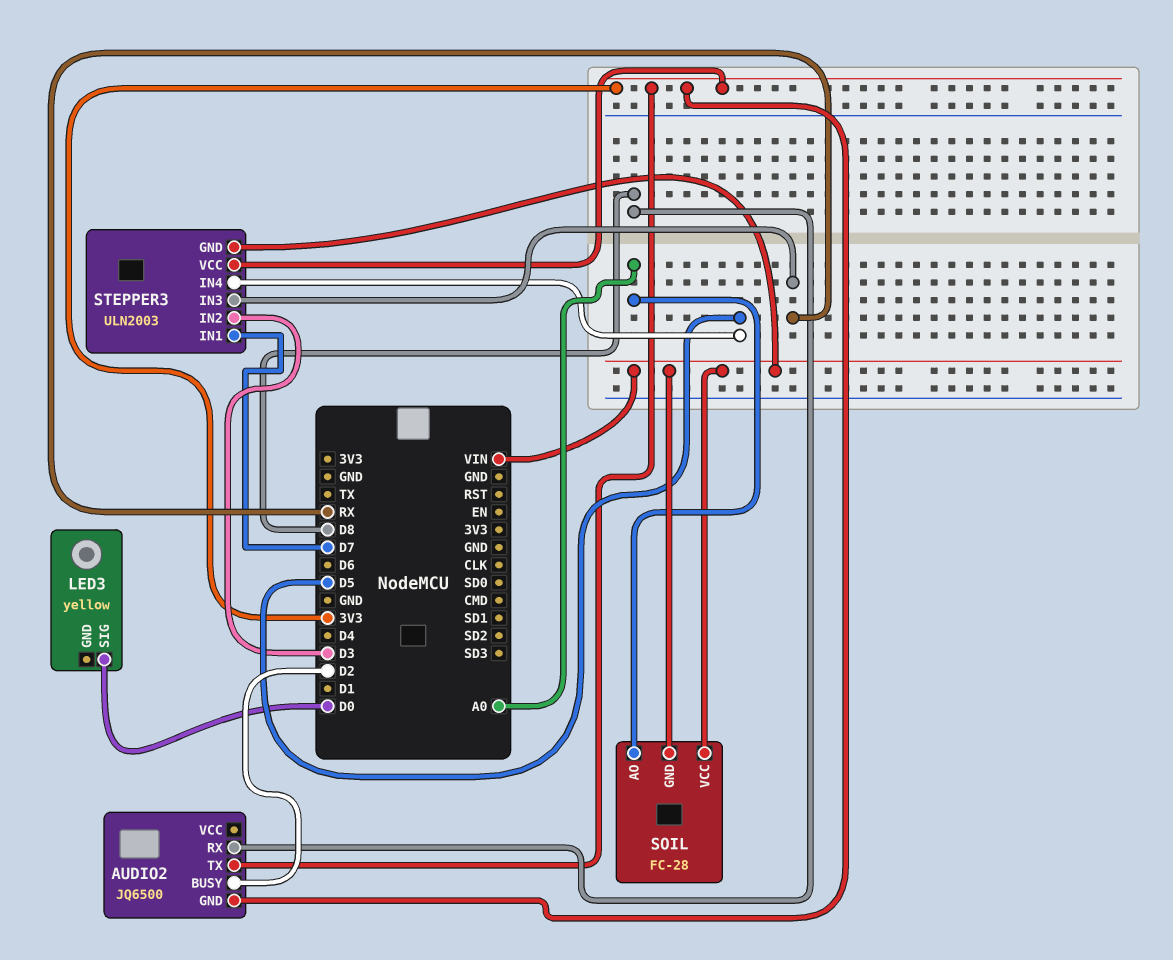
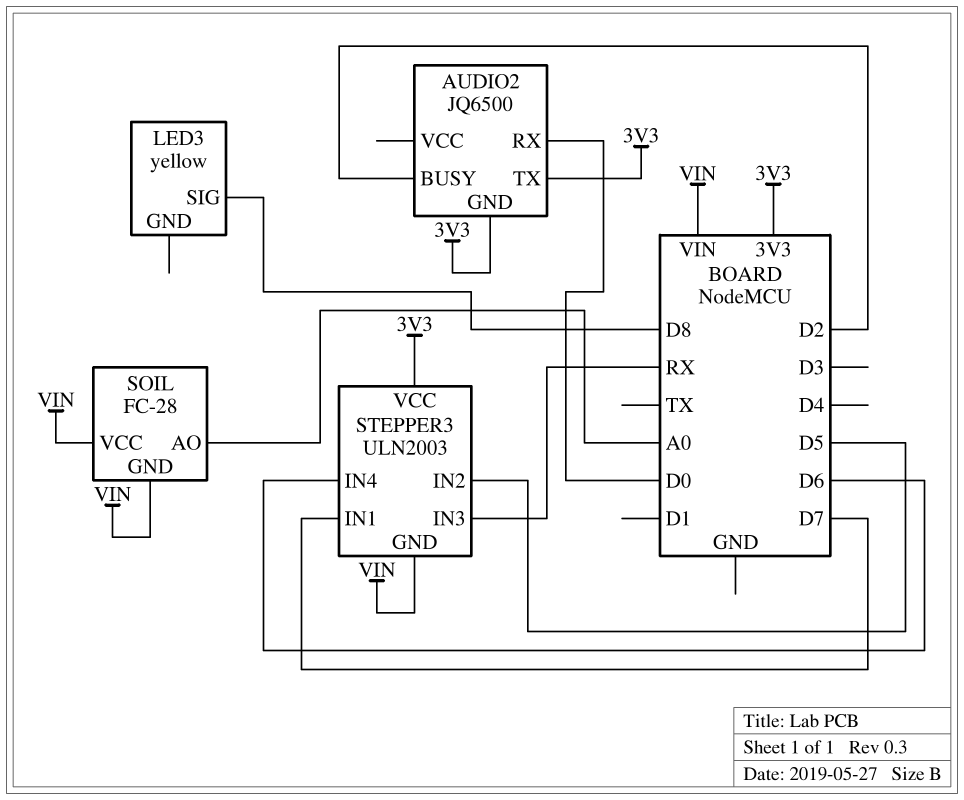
AUDIO2 pin RX: D8 -> D0
LED3 pin SIG: D0 -> D8
STEPPER3 pin IN2: D3 -> D5
STEPPER3 pin IN4: D5 -> D6

